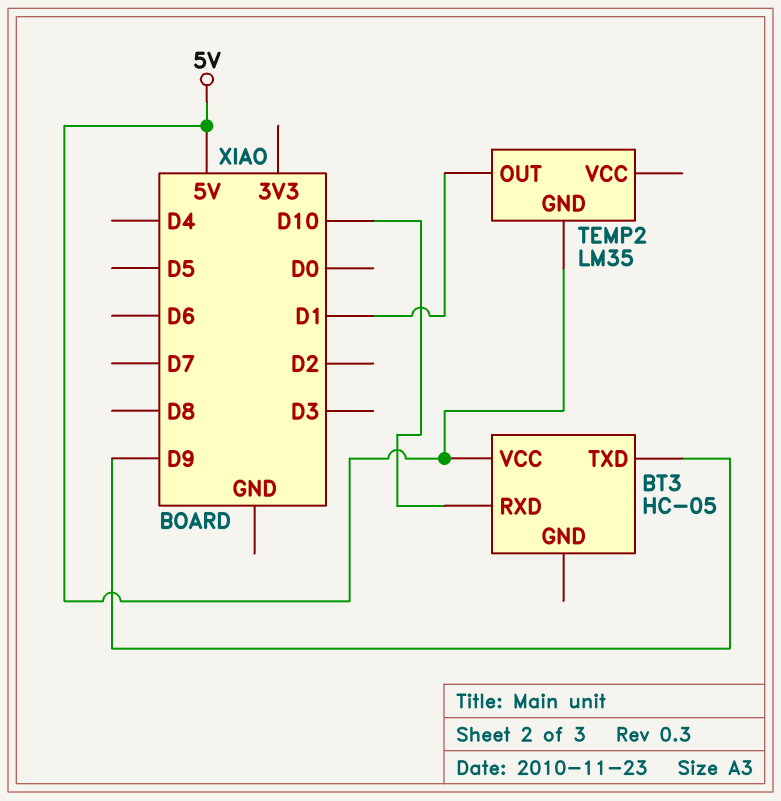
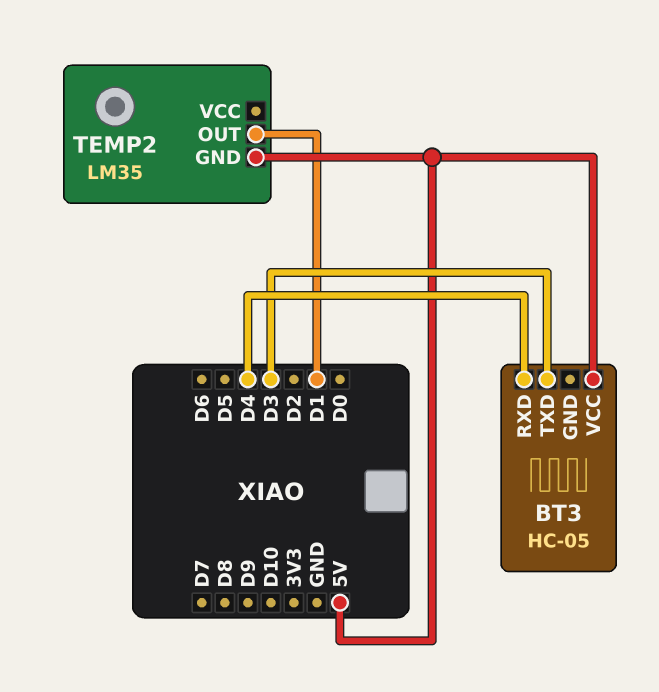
BT3 pin RXD: D10 -> D4
BT3 pin TXD: D9 -> D3

